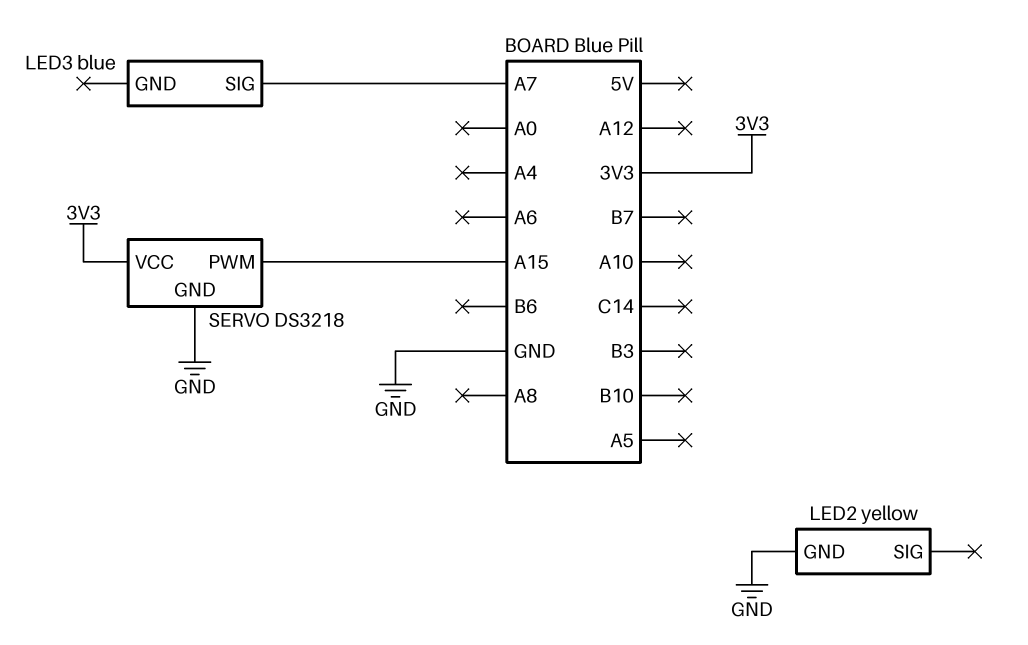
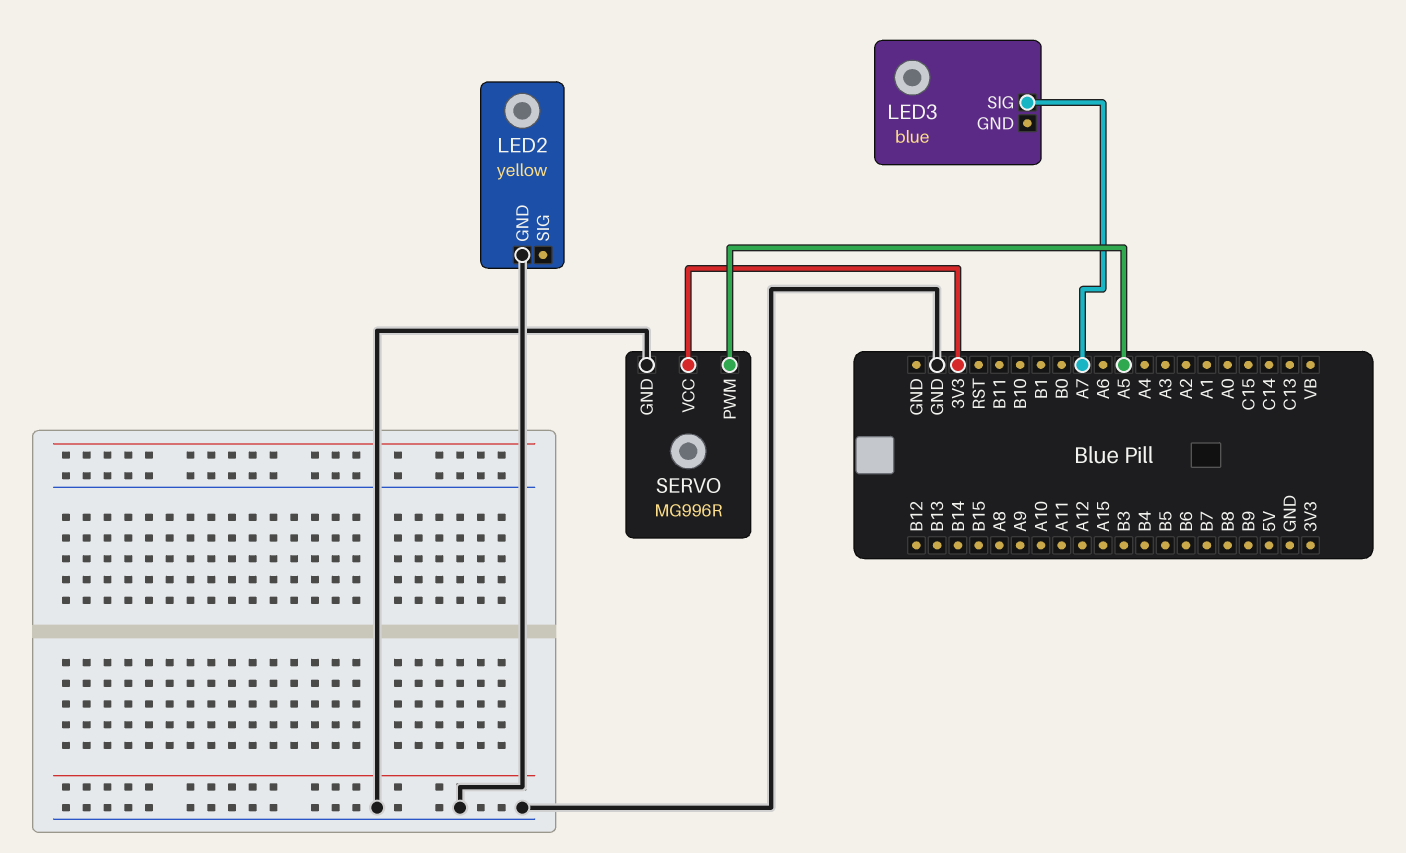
SERVO: DS3218 -> MG996R
SERVO pin PWM: A15 -> A5

